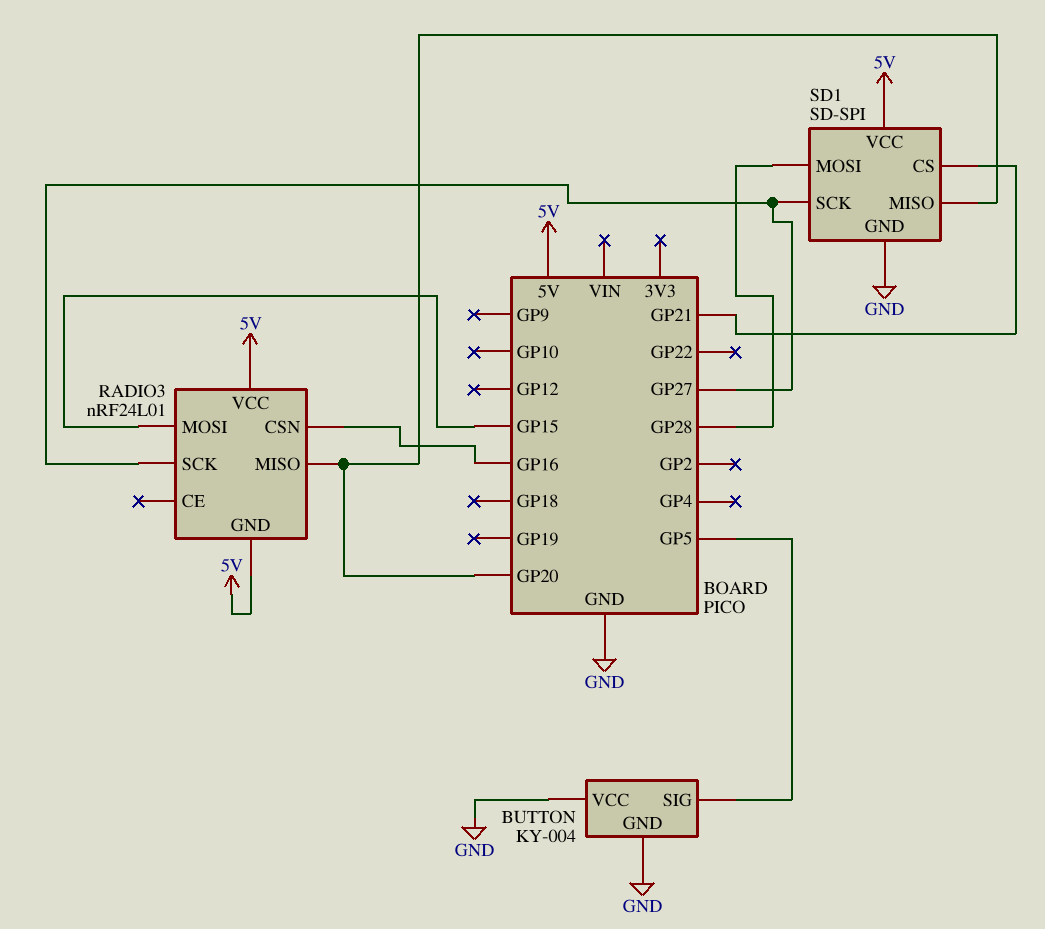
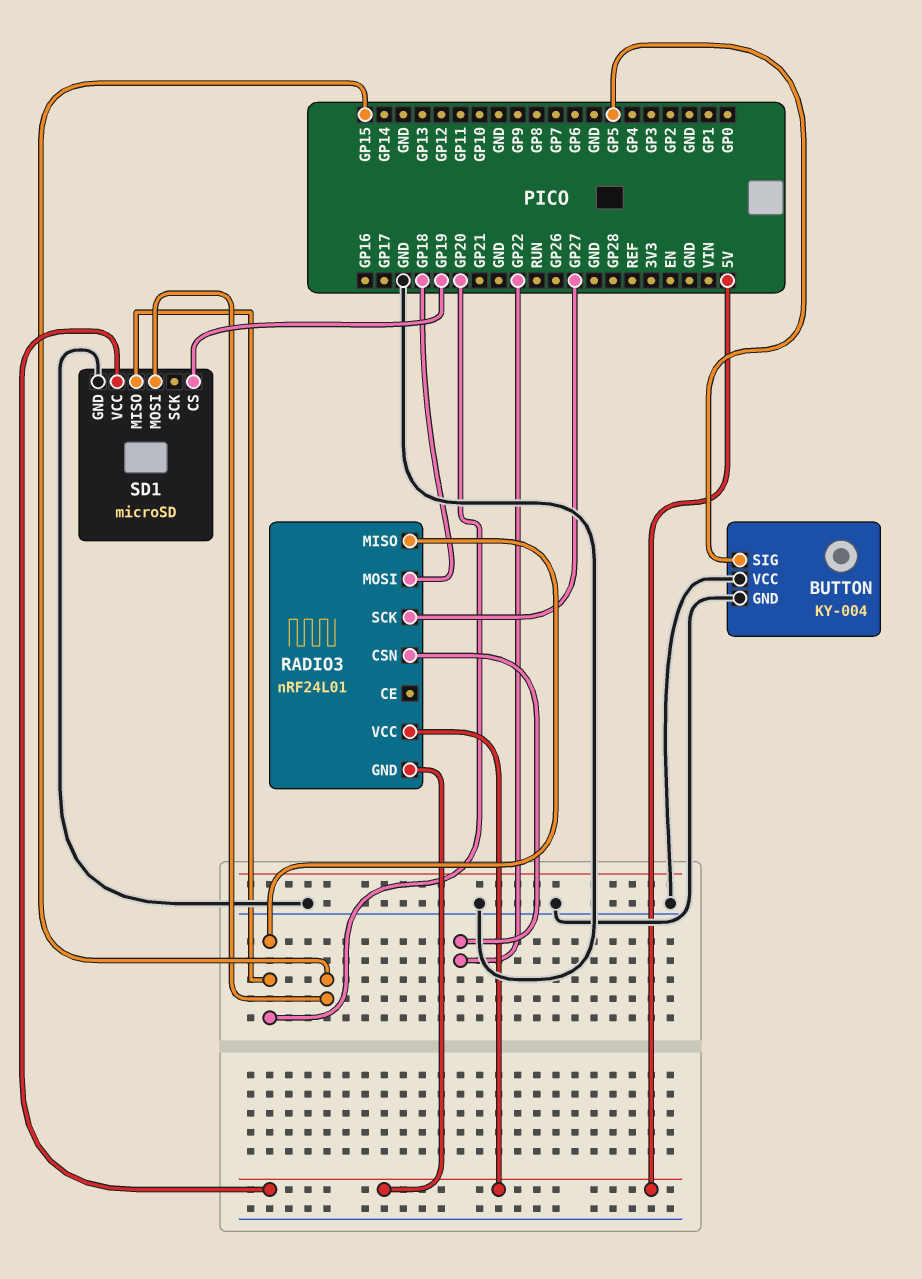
RADIO3 pin CSN: GP16 -> GP22
RADIO3 pin MOSI: GP15 -> GP18
SD1: SD-SPI -> microSD
SD1 pin CS: GP21 -> GP19
SD1 pin MOSI: GP28 -> GP15
SD1 pin SCK: GP27 -> none

